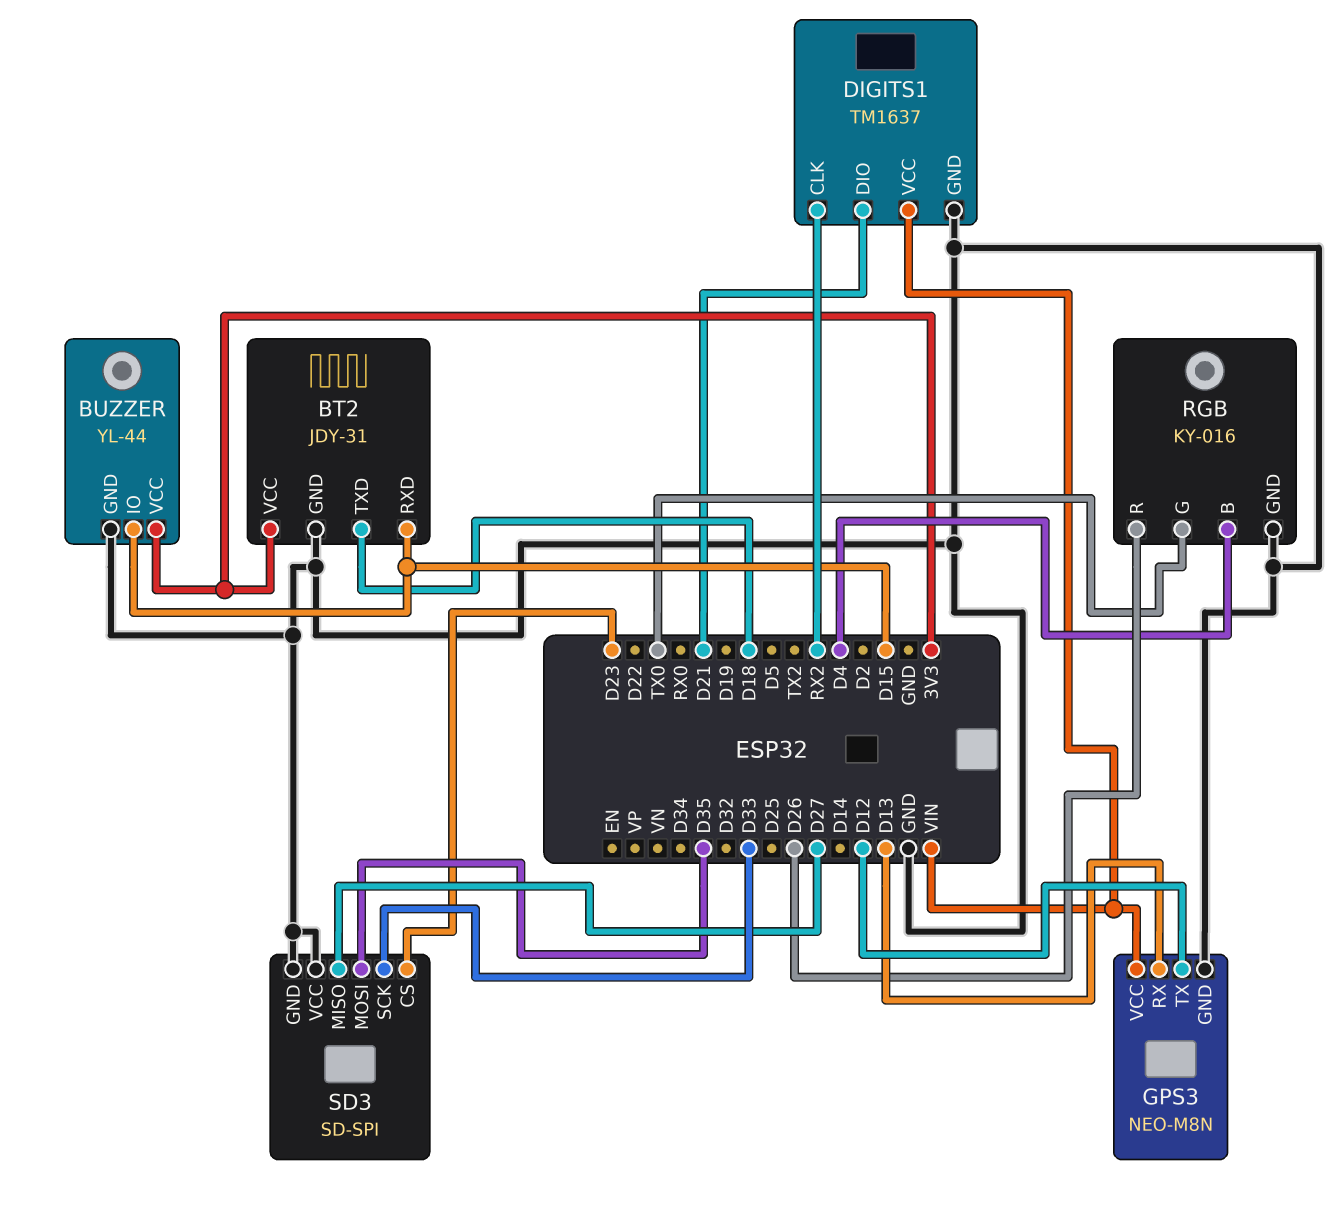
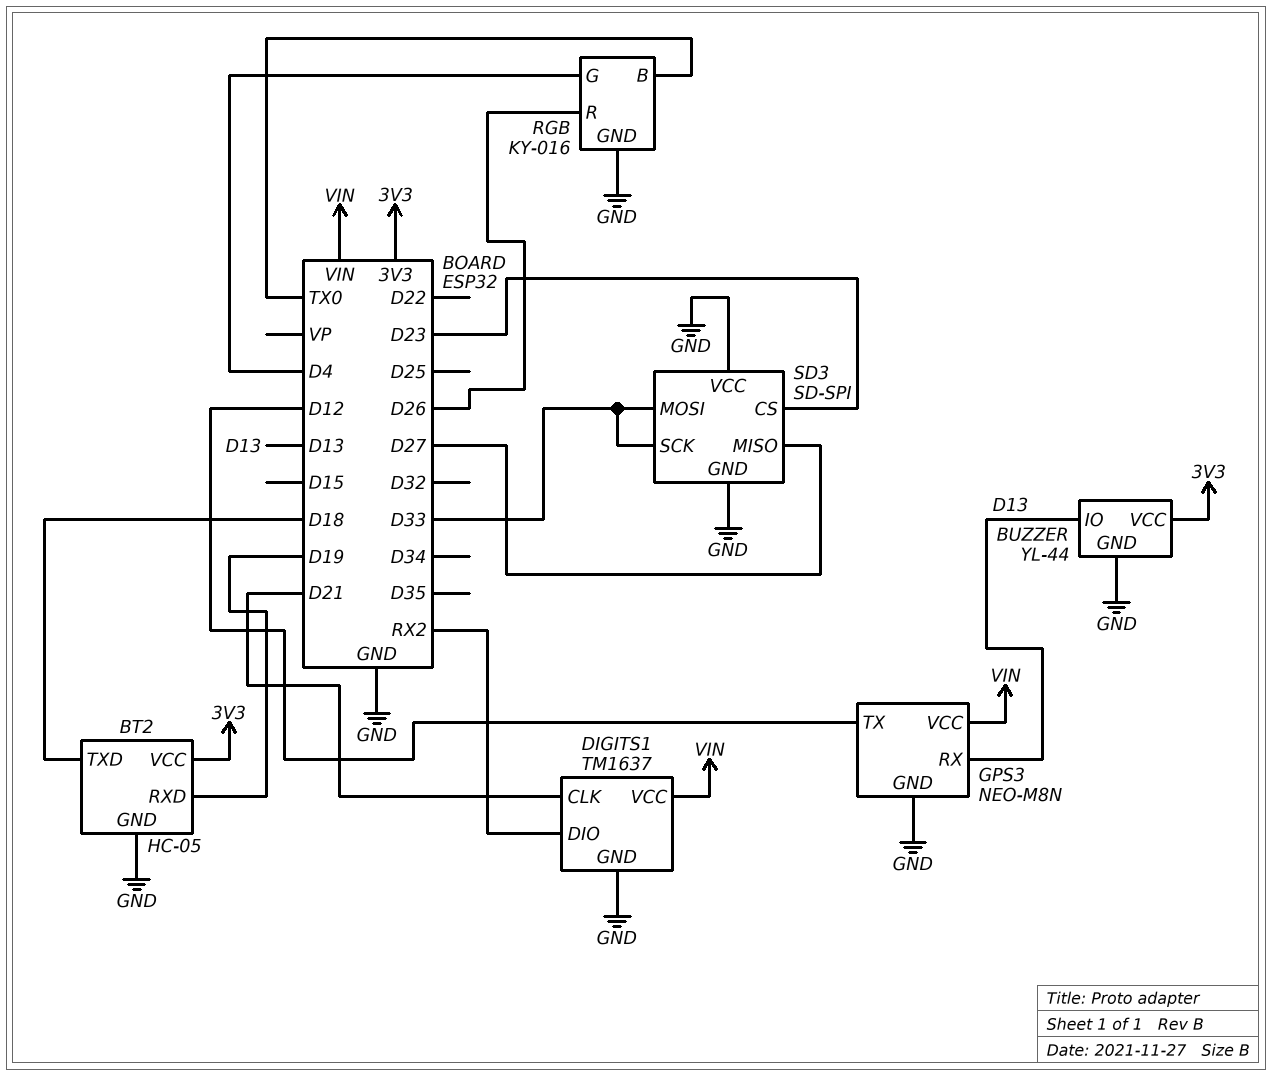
BT2: JDY-31 -> HC-05
BT2 pin RXD: D15 -> D19
BUZZER pin IO: D15 -> D13
DIGITS1 pin CLK: RX2 -> D21
DIGITS1 pin DIO: D21 -> RX2
RGB pin B: D4 -> TX0
RGB pin G: TX0 -> D4
SD3 pin MOSI: D35 -> D33

